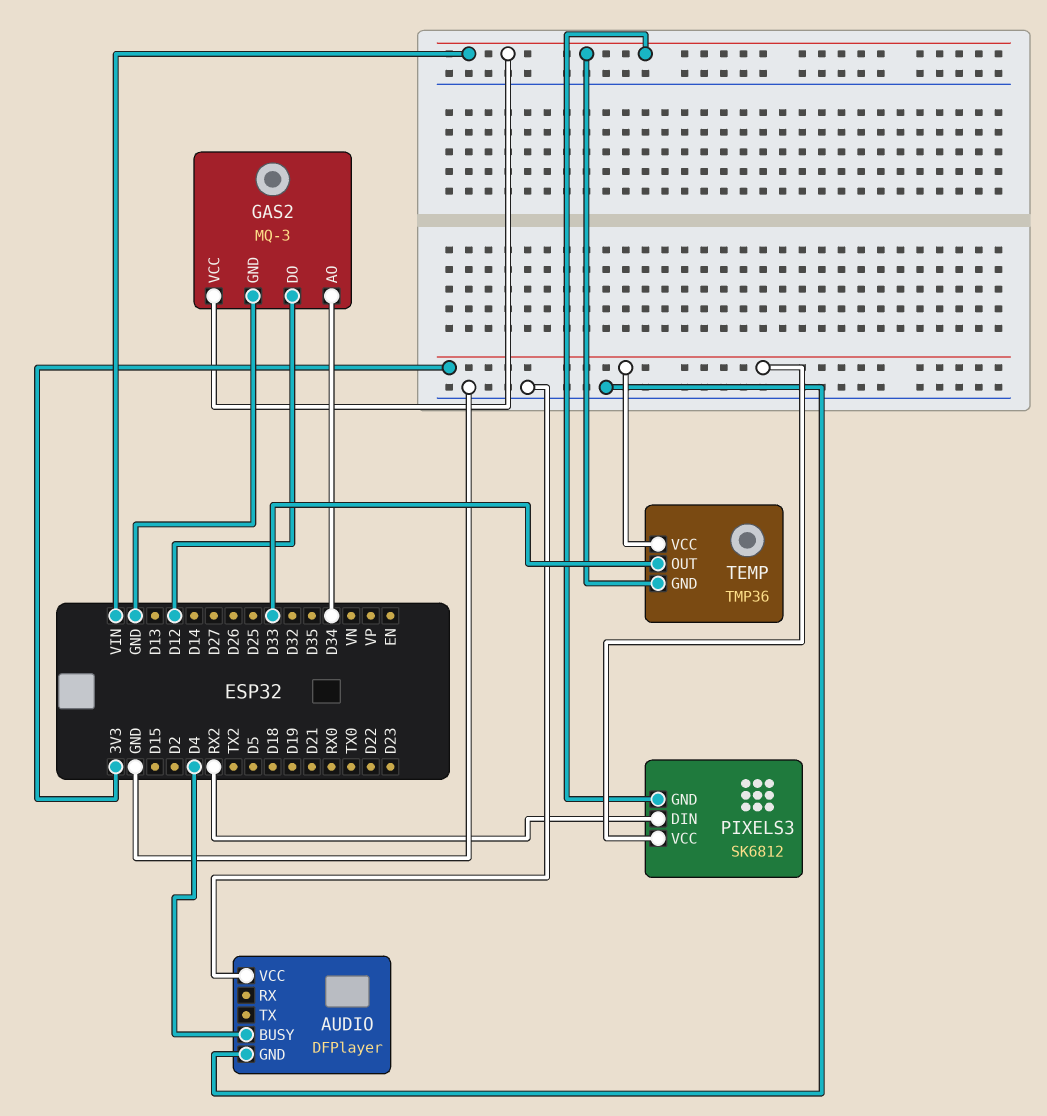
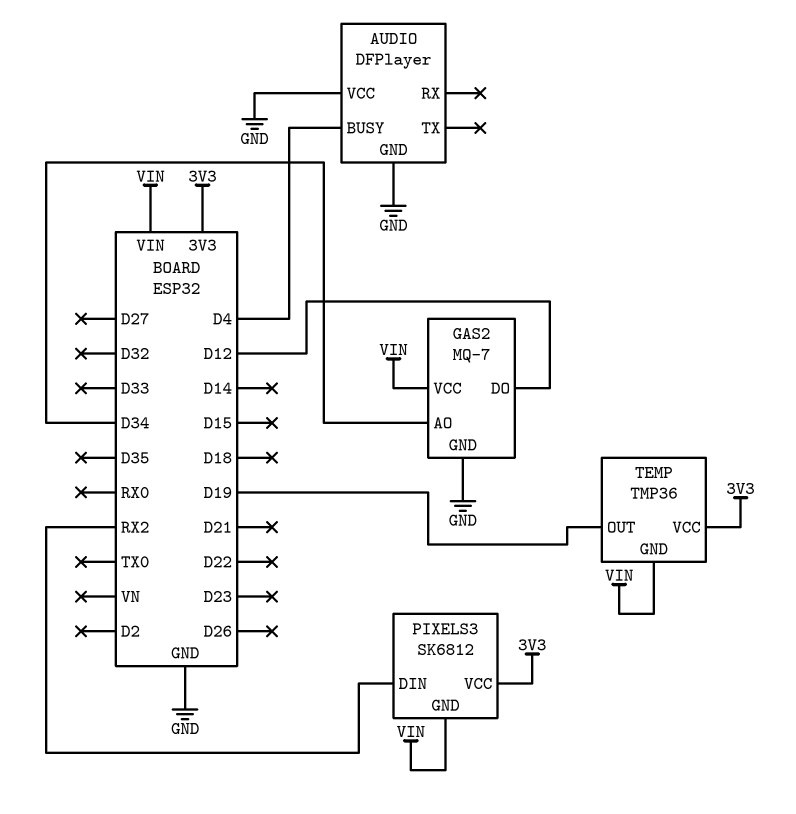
GAS2: MQ-3 -> MQ-7
TEMP pin OUT: D33 -> D19

